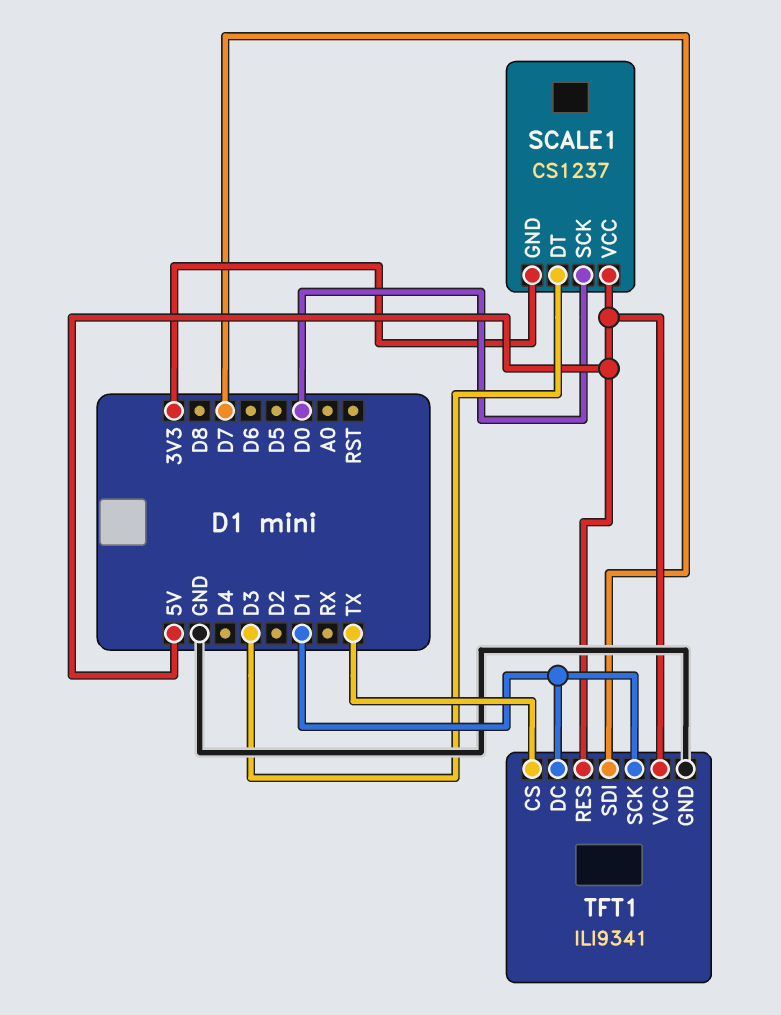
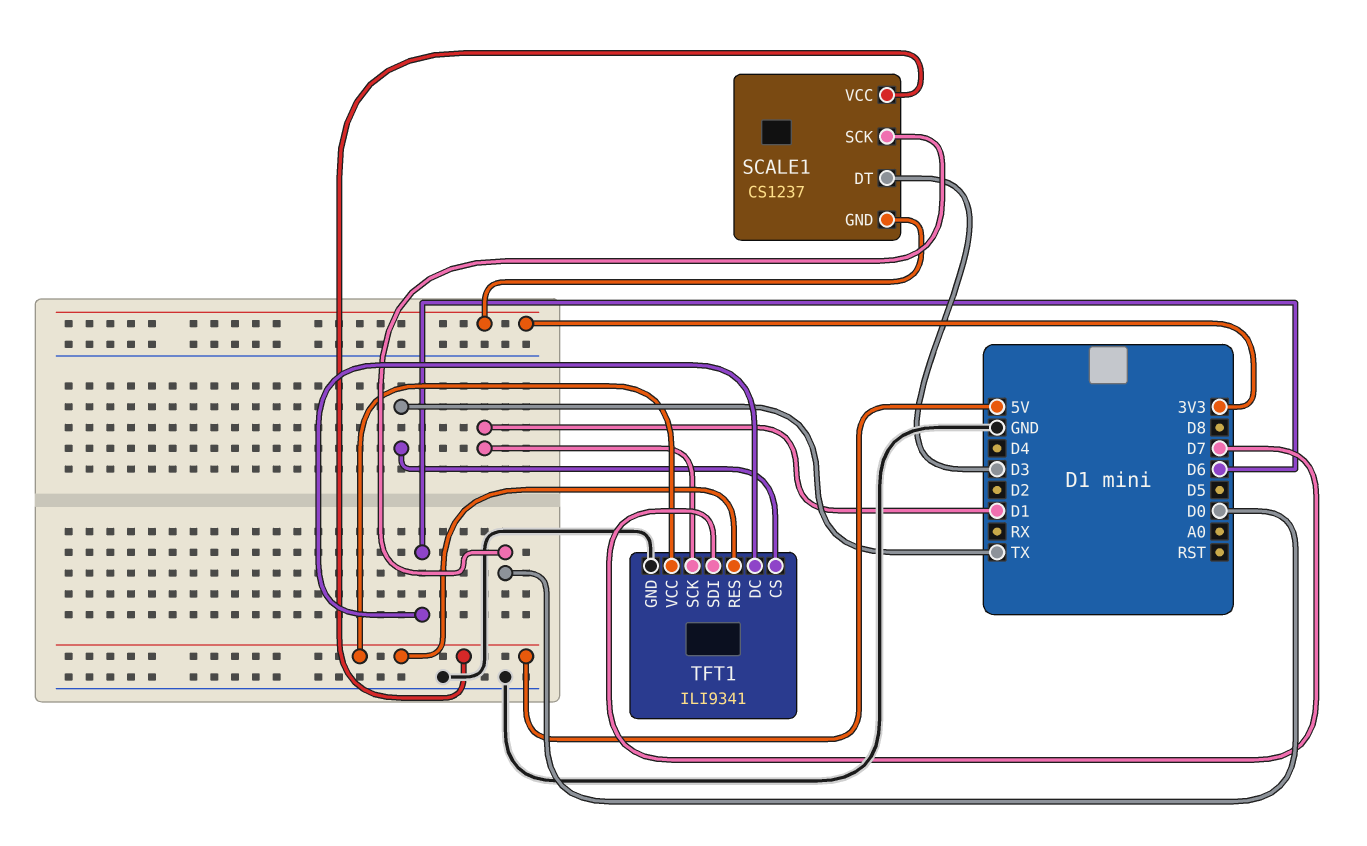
TFT1 pin DC: D1 -> D6

